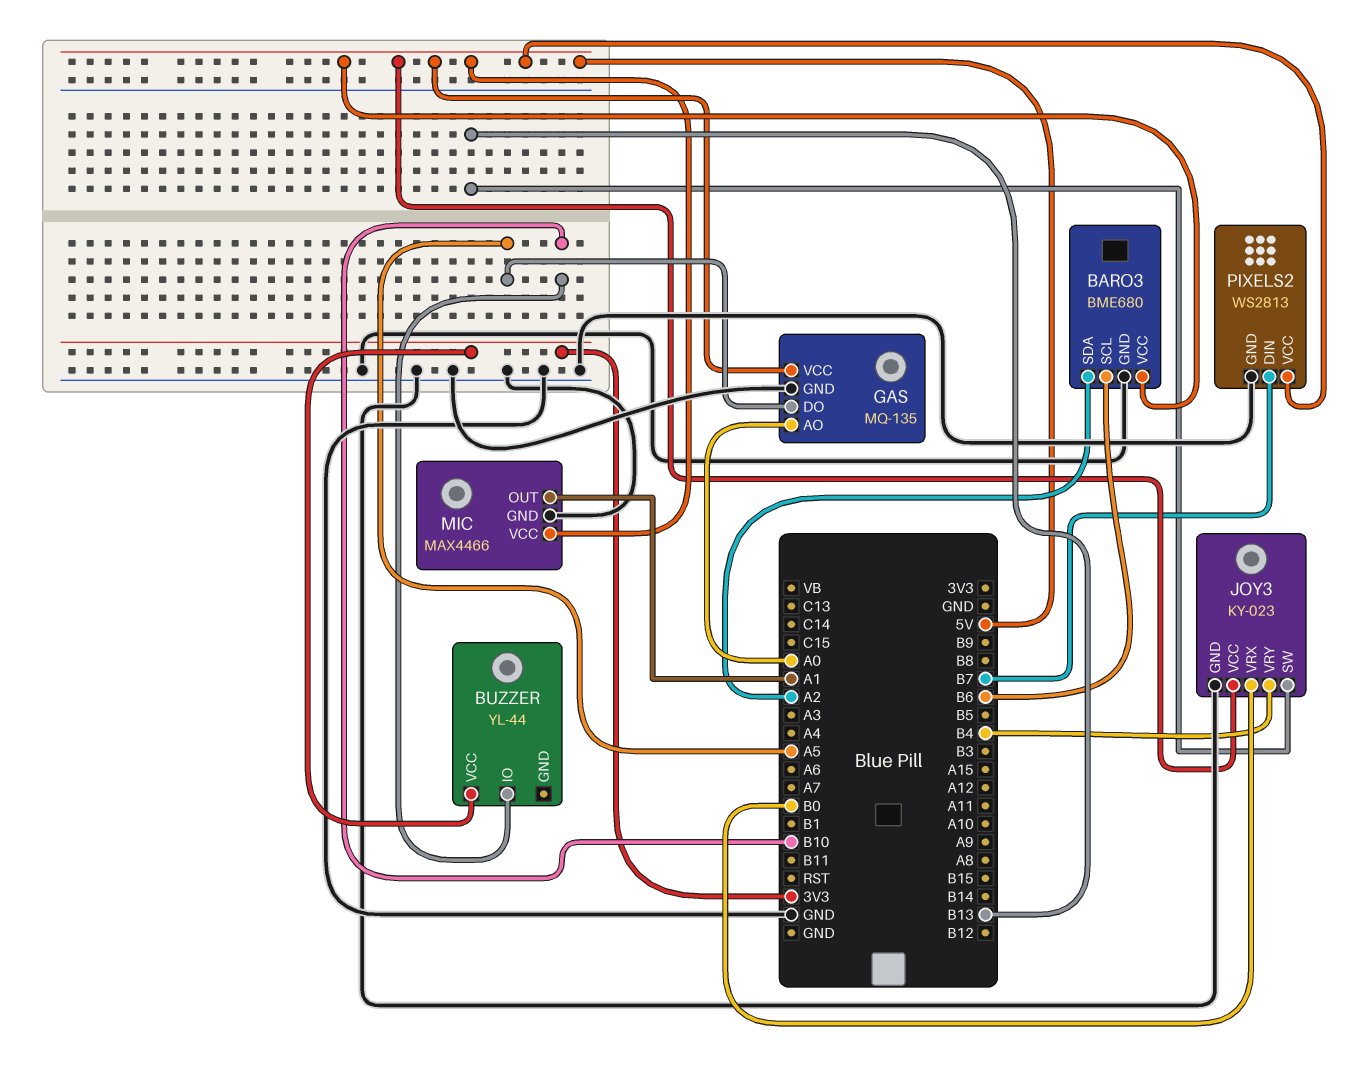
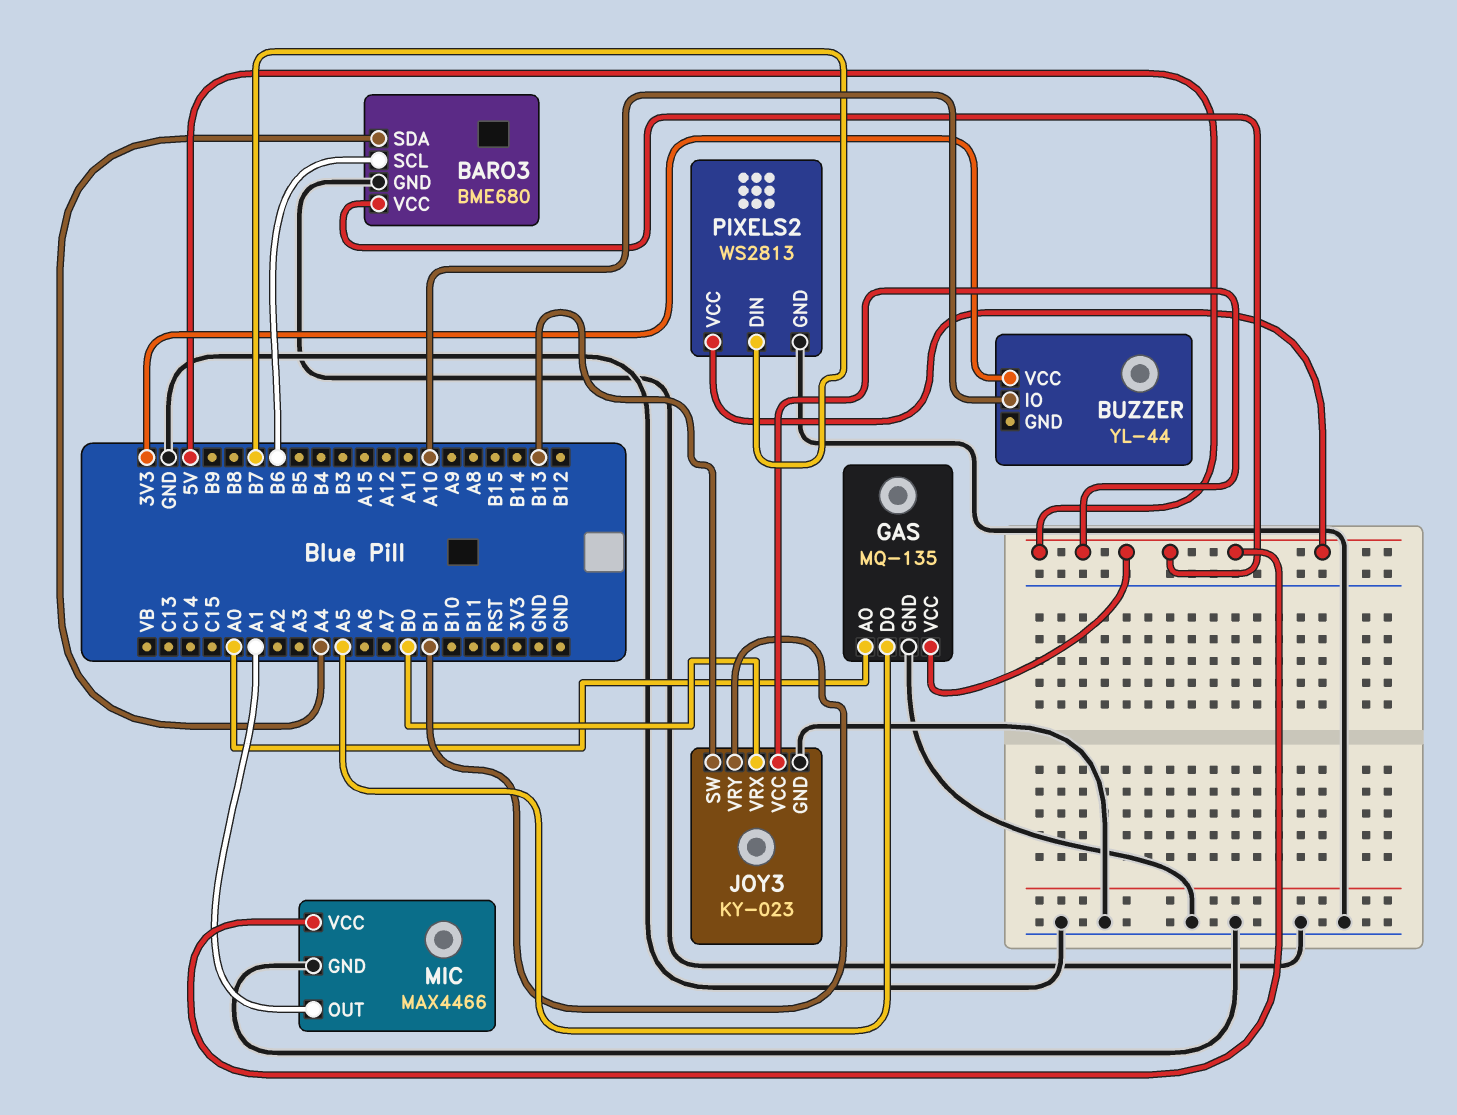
BARO3 pin SDA: A2 -> A4
BUZZER pin IO: B10 -> A10
JOY3 pin VRY: B4 -> B1

